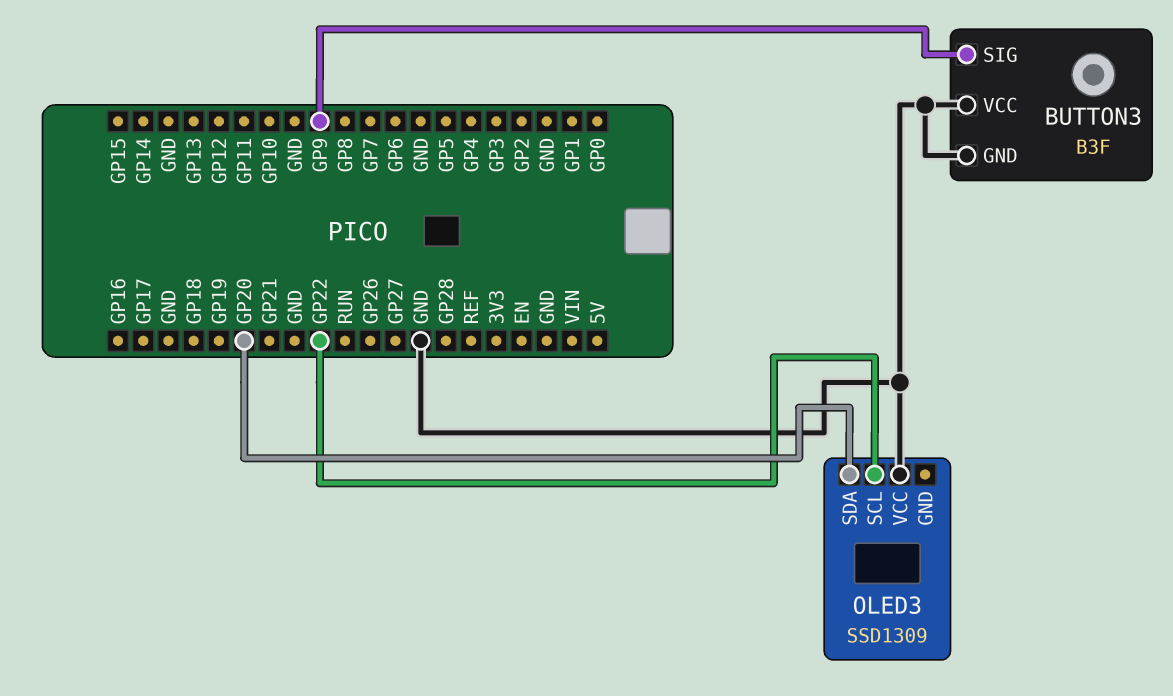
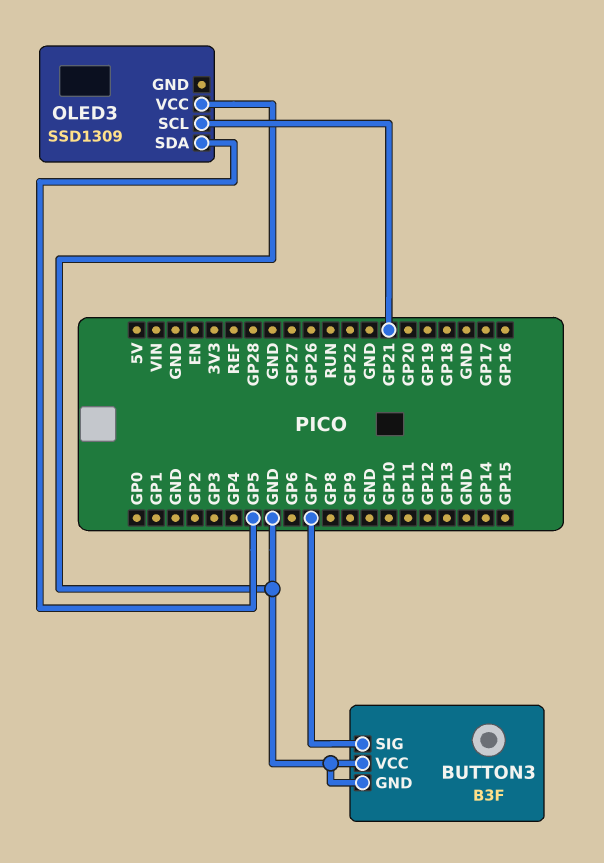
BUTTON3 pin SIG: GP9 -> GP7
OLED3 pin SCL: GP22 -> GP21
OLED3 pin SDA: GP20 -> GP5

